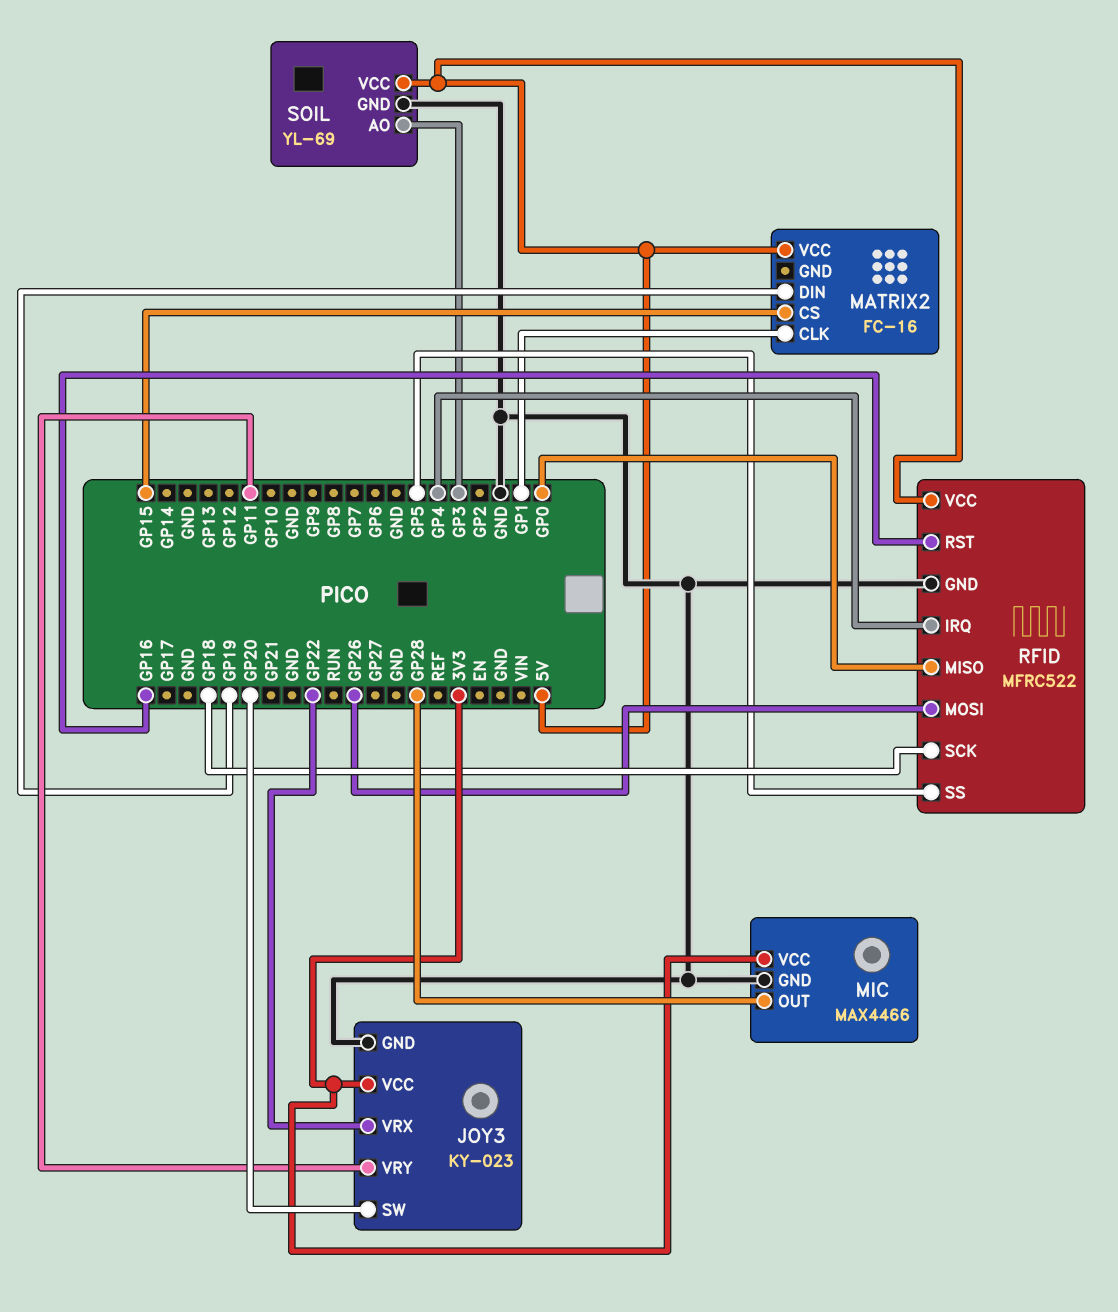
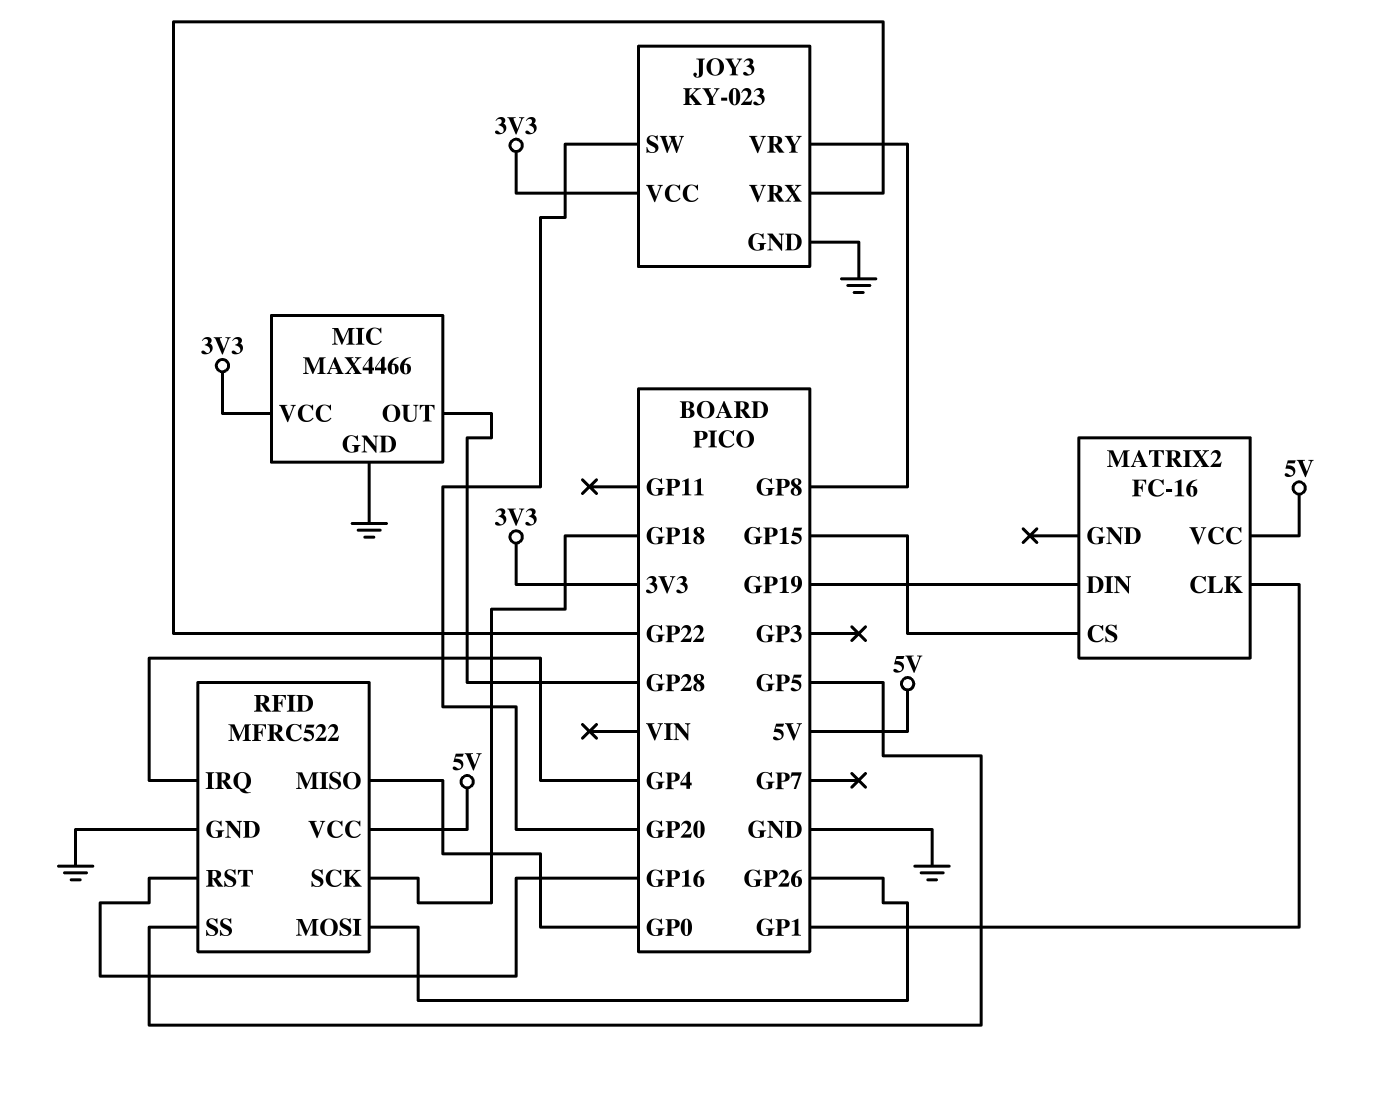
JOY3 pin VRY: GP11 -> GP8
SOIL: YL-69 -> none
SOIL pin AO: GP3 -> none
SOIL pin GND: GND -> none
SOIL pin VCC: 5V -> none

